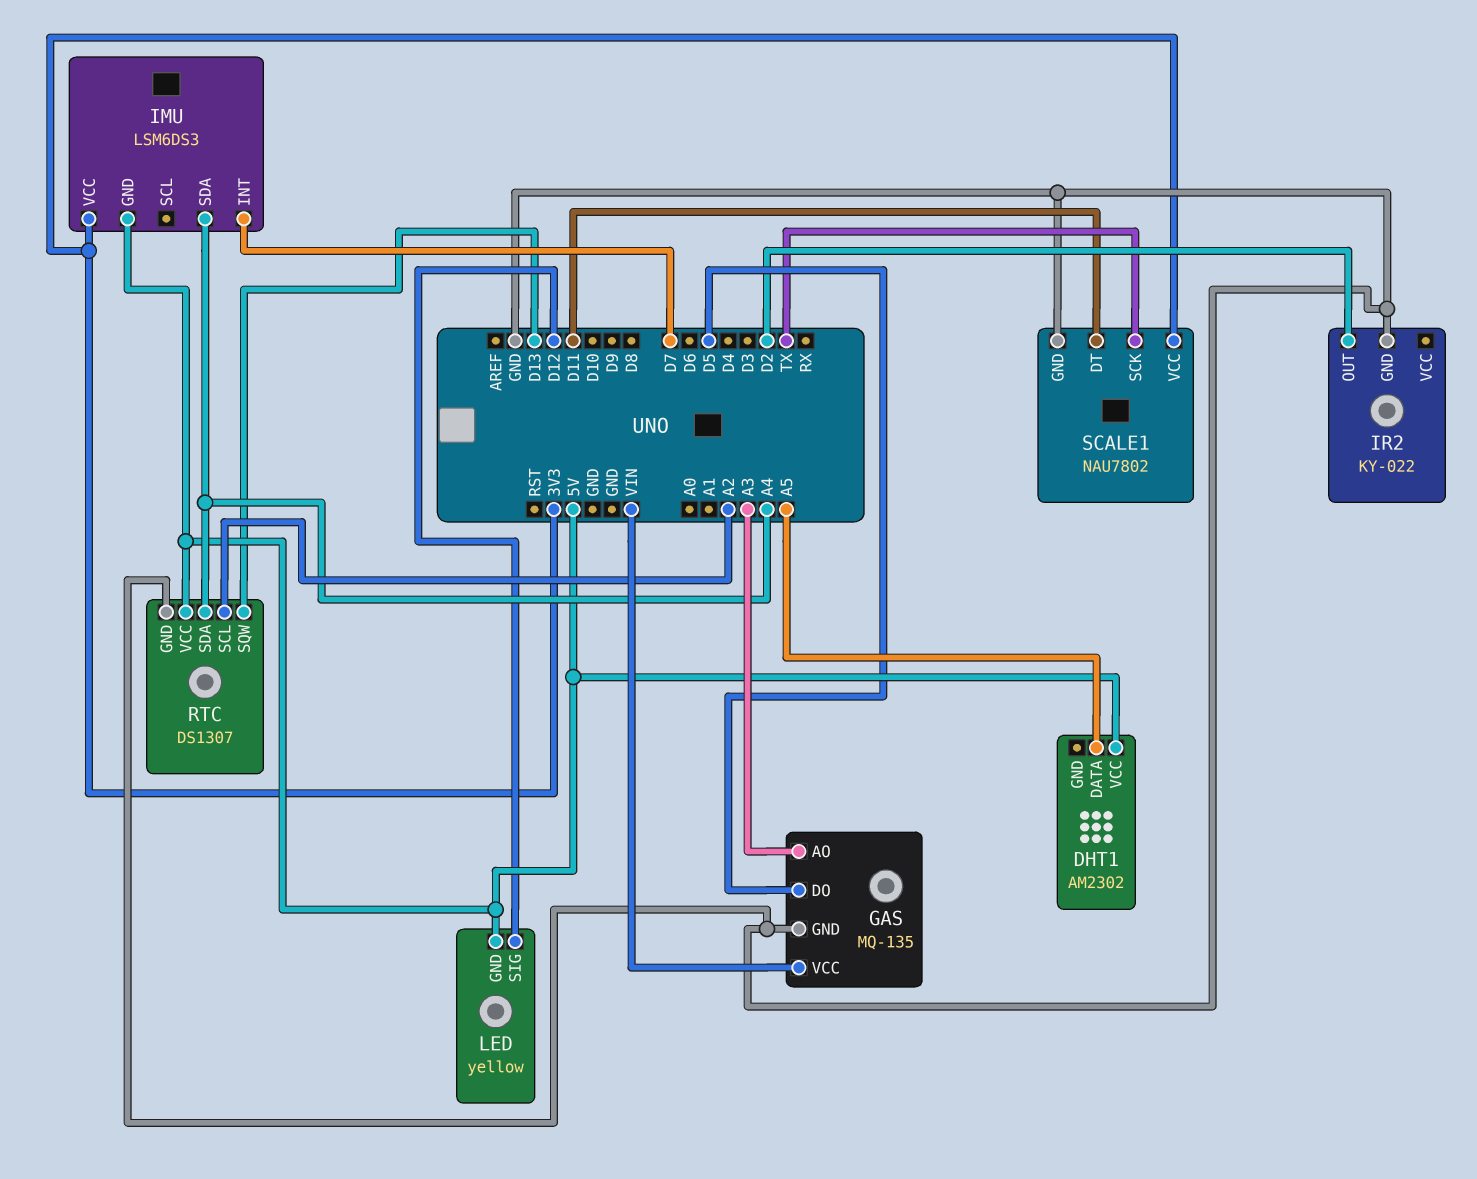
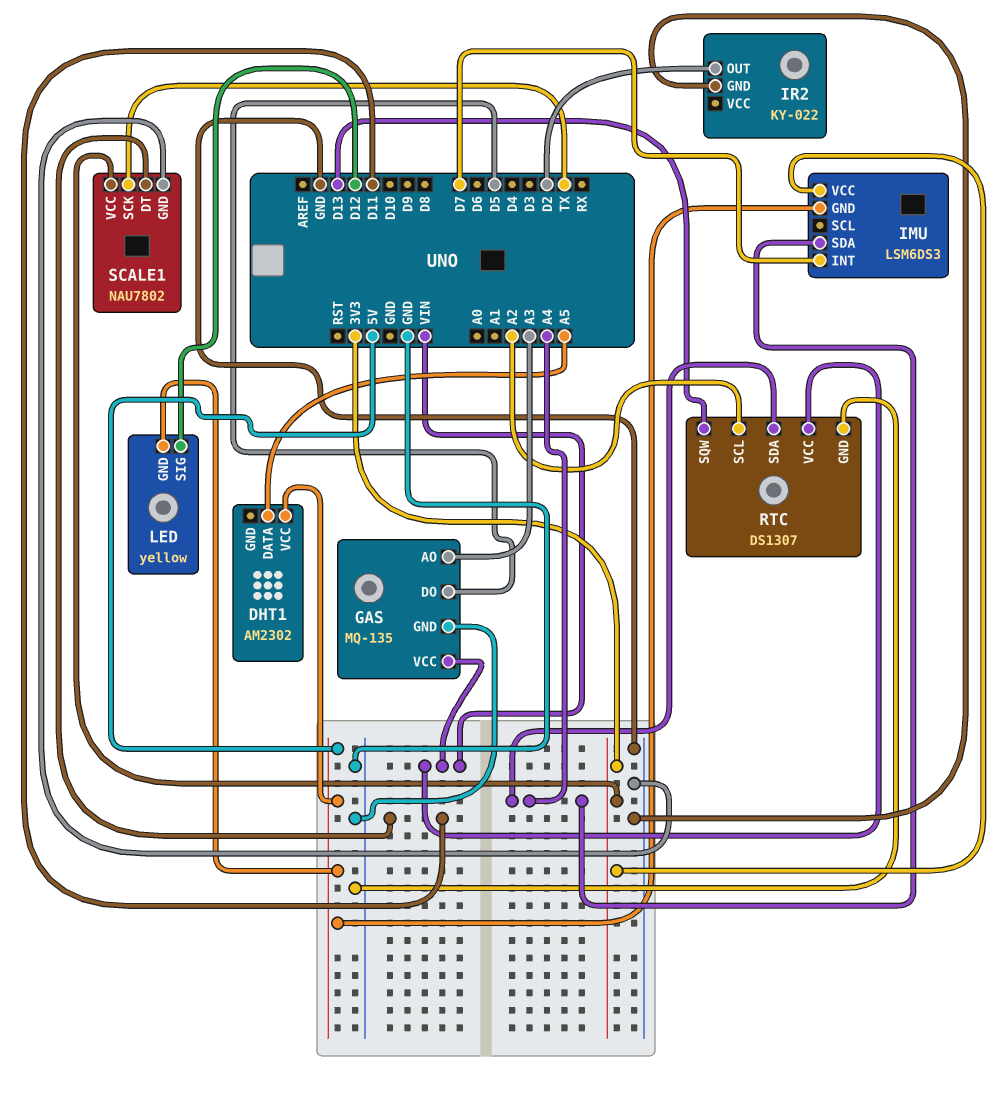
RTC pin VCC: 5V -> VIN

